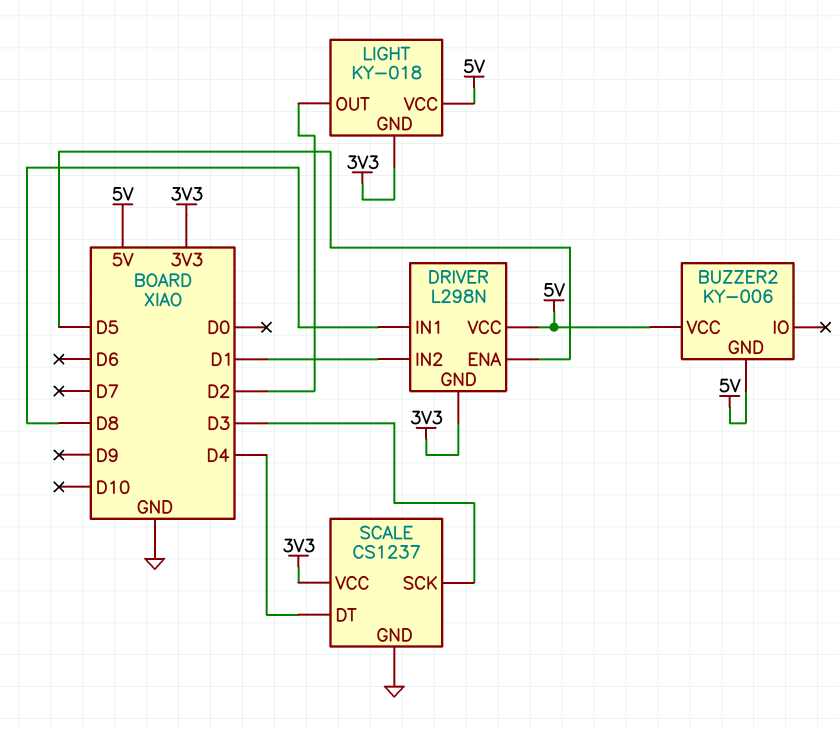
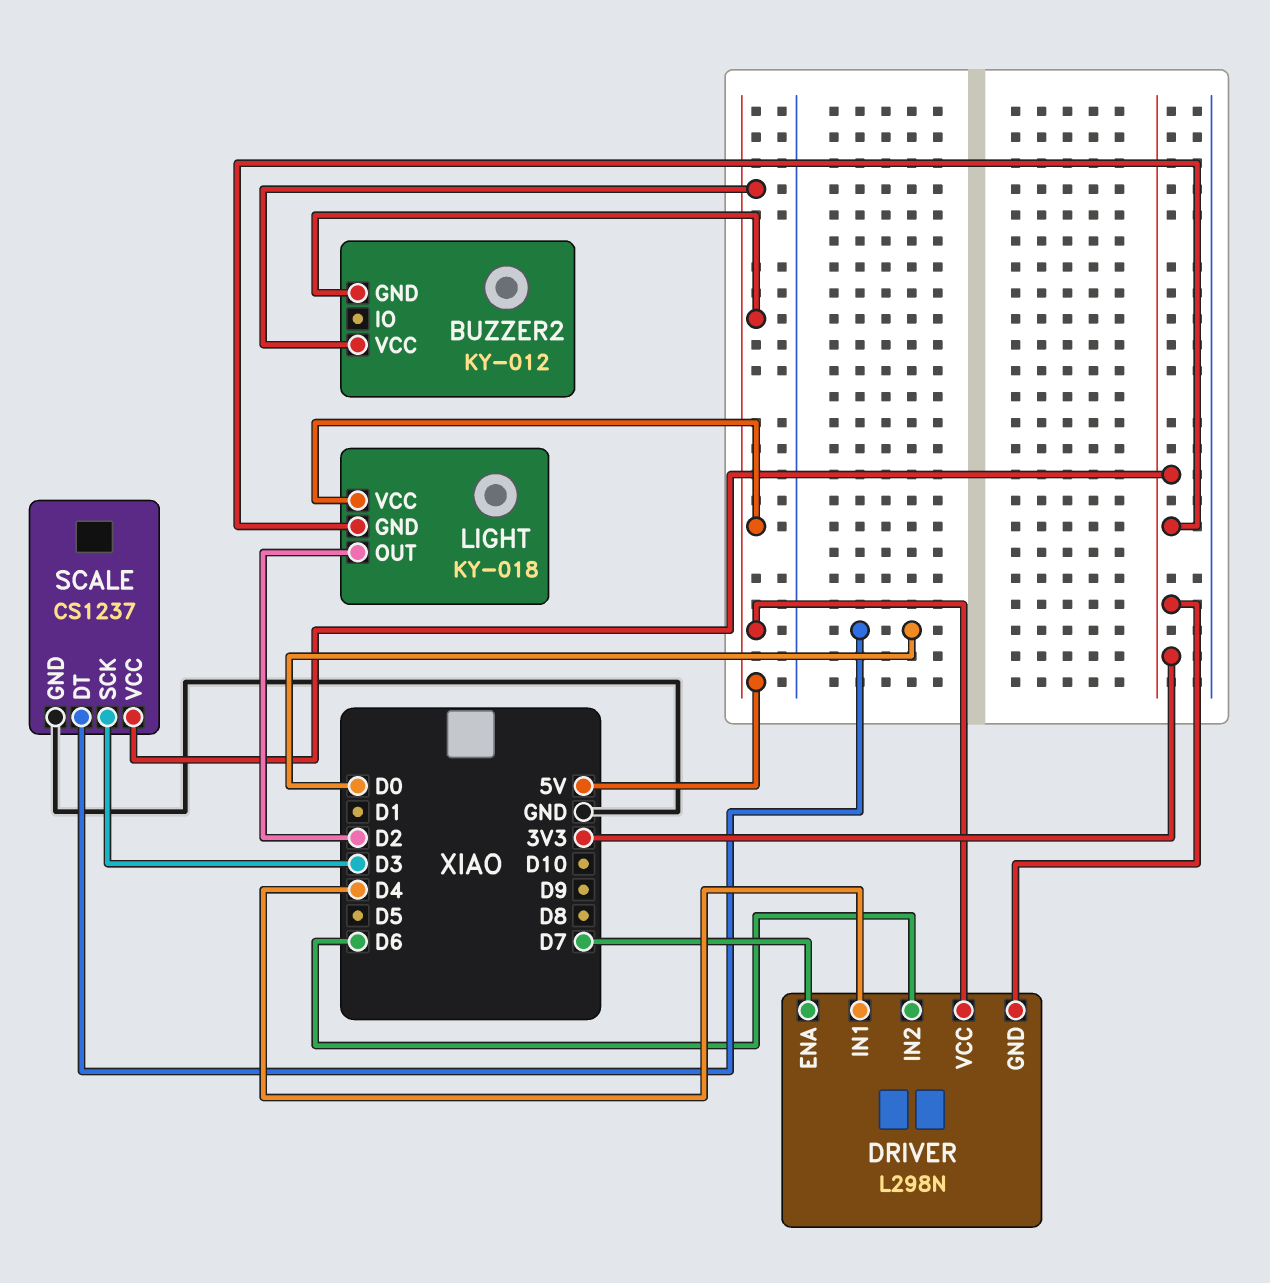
BUZZER2: KY-006 -> KY-012
DRIVER pin ENA: D5 -> D7
DRIVER pin IN1: D8 -> D4
DRIVER pin IN2: D1 -> D6
SCALE pin DT: D4 -> D0

